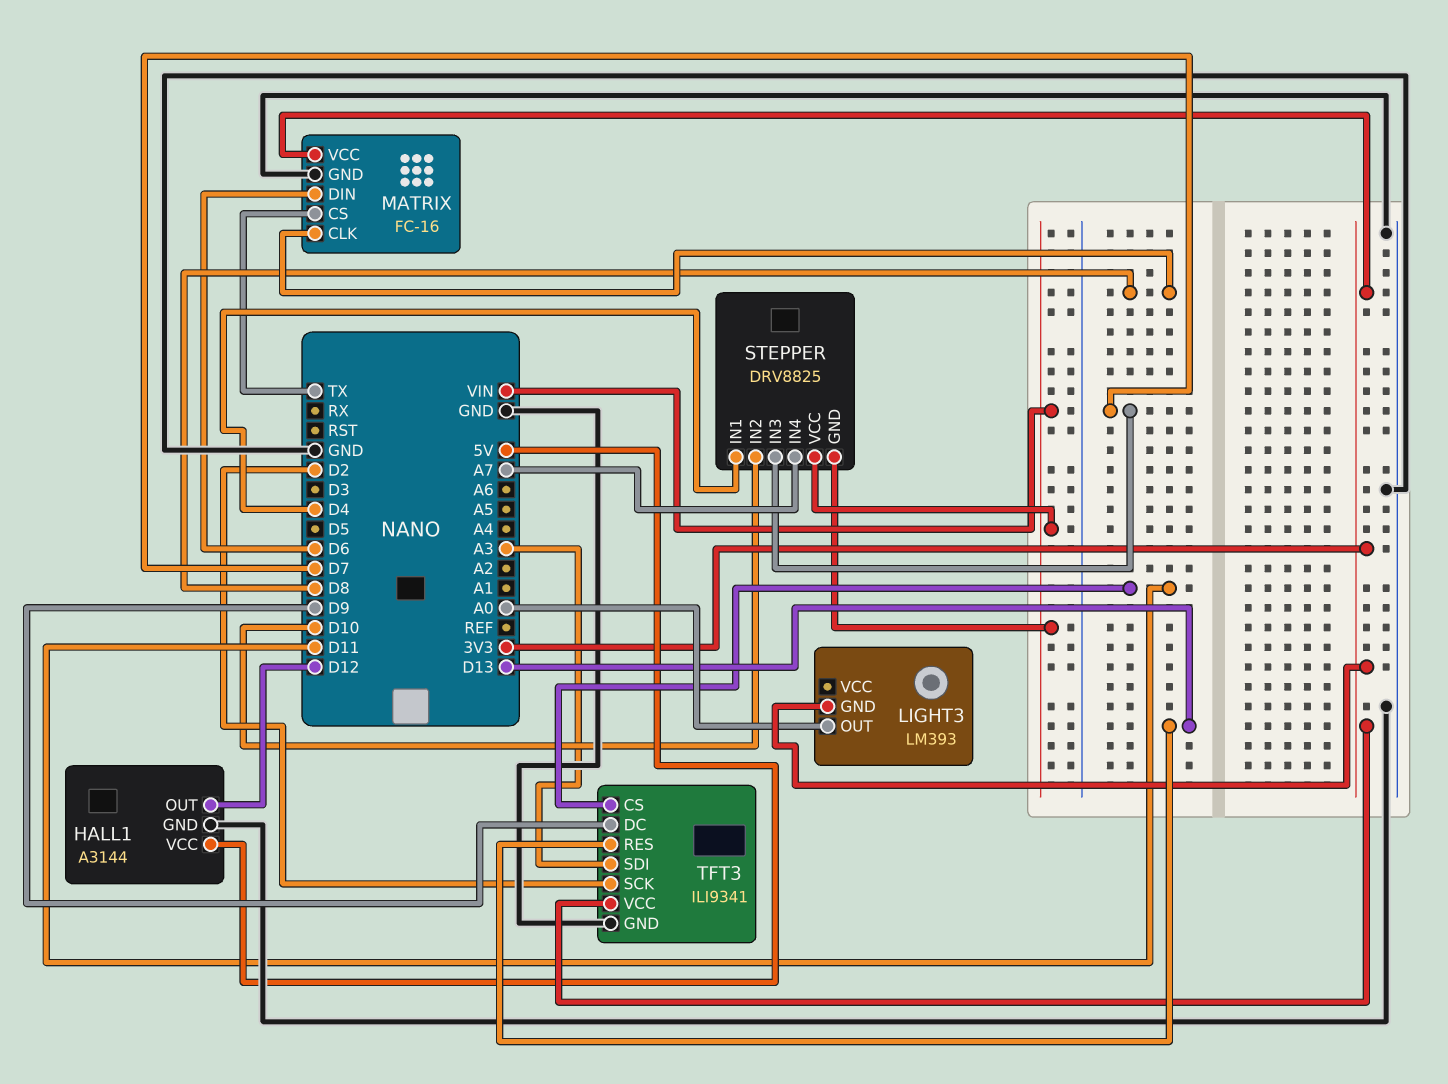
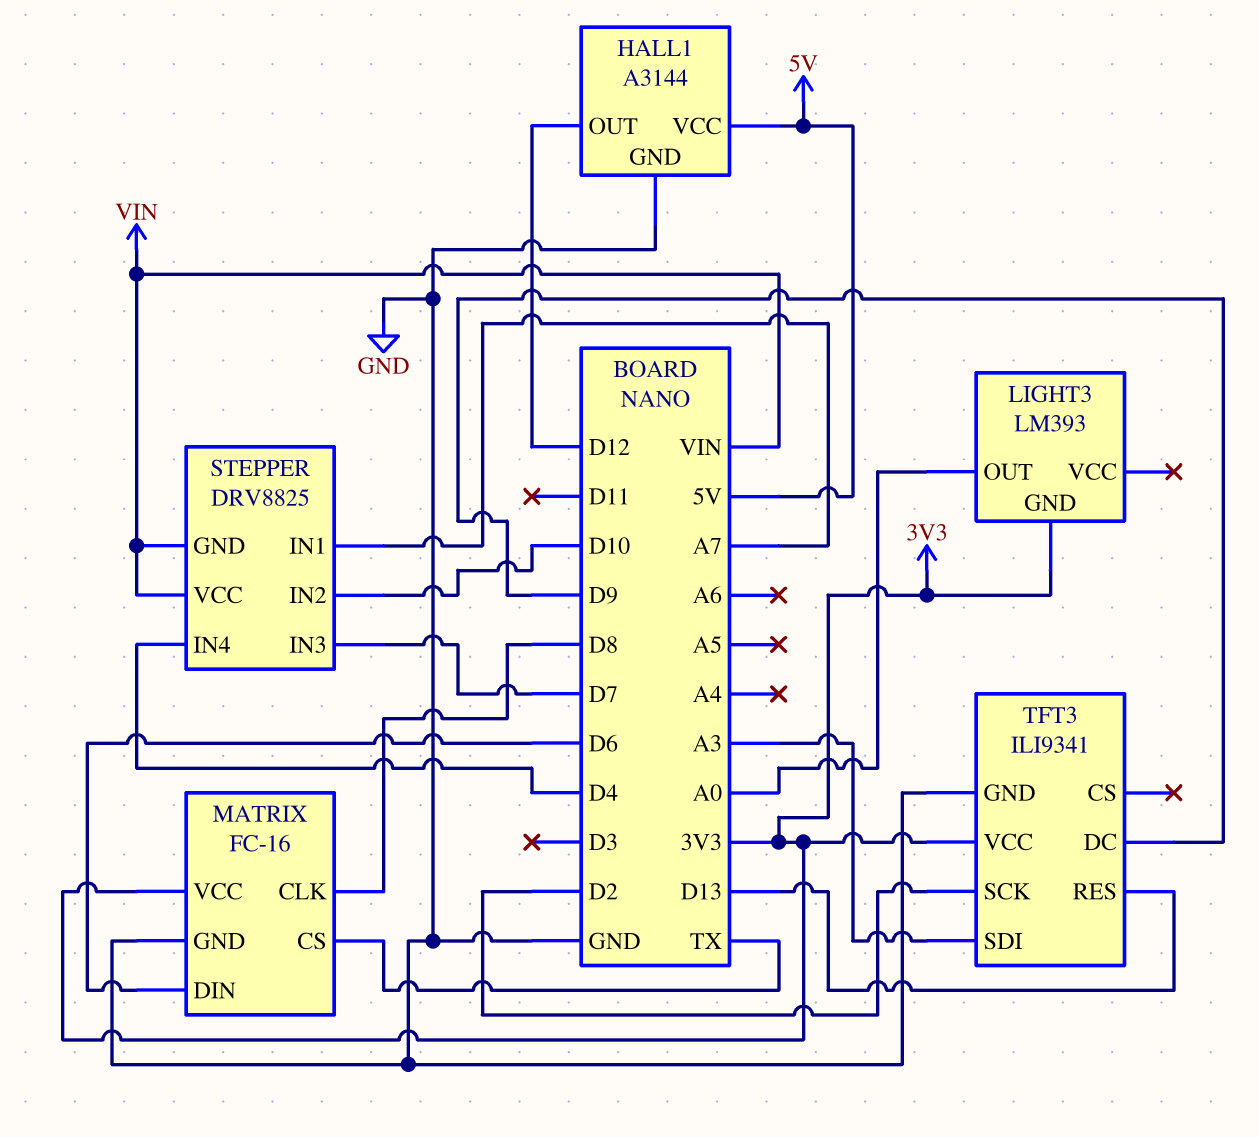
STEPPER pin IN1: D4 -> A7
STEPPER pin IN4: A7 -> D4
TFT3 pin CS: D11 -> none

